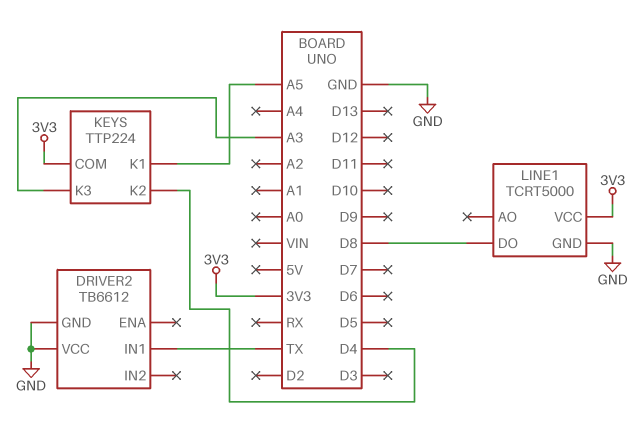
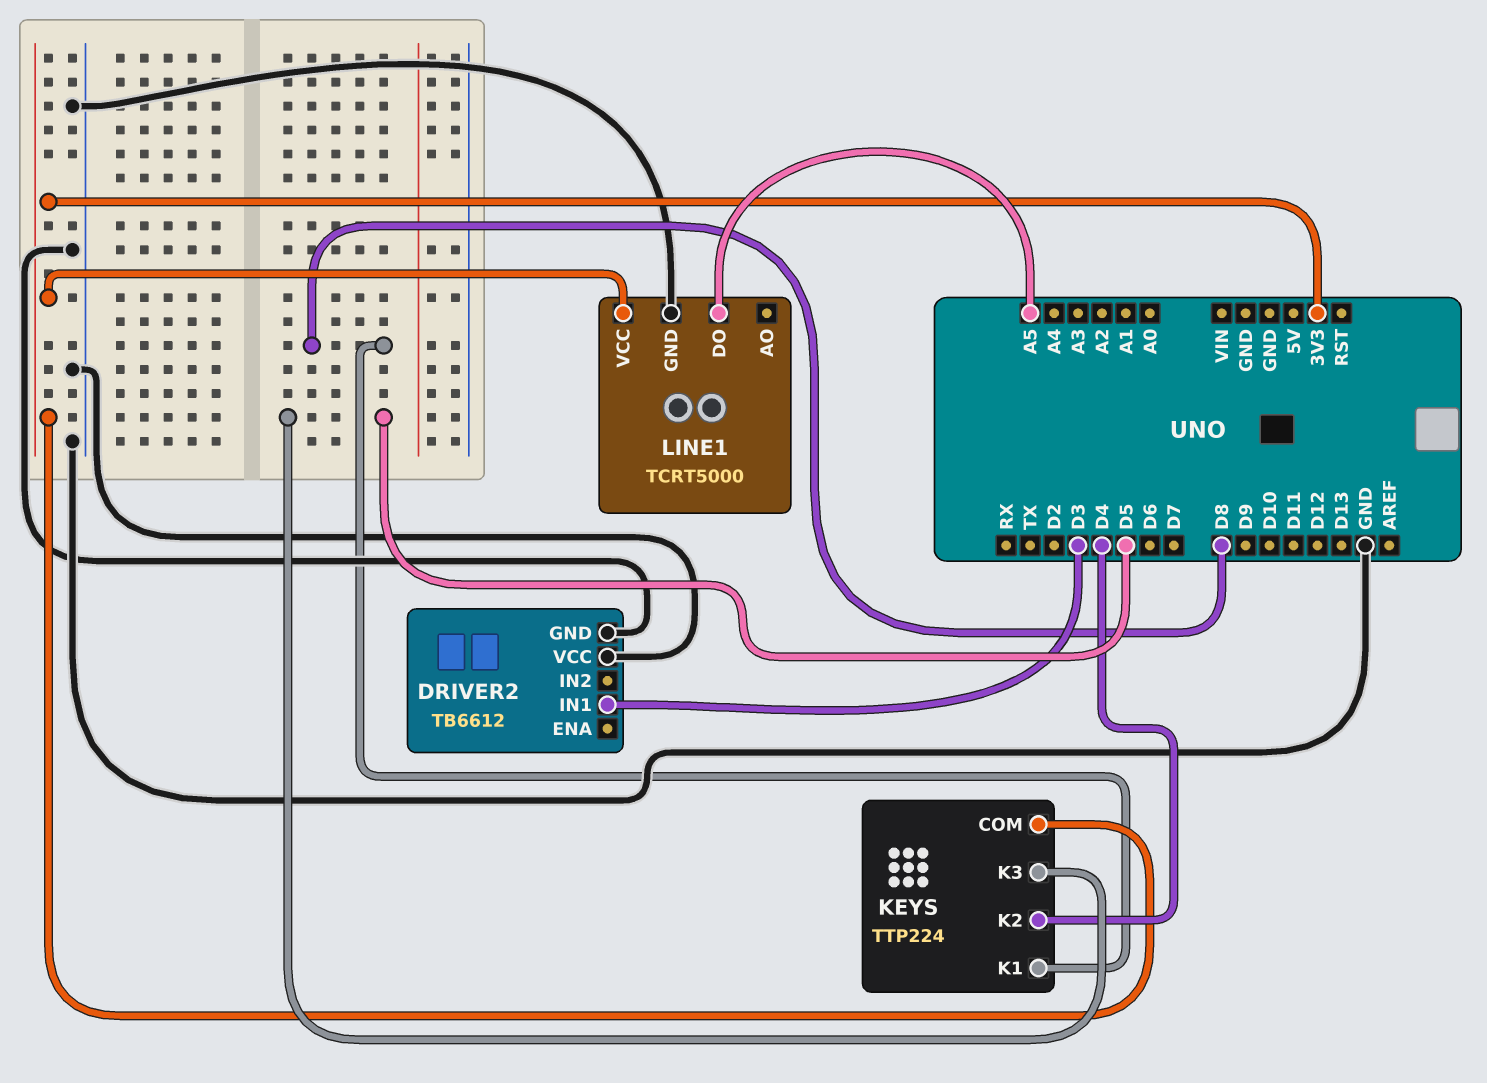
DRIVER2 pin IN1: TX -> D3
KEYS pin K1: A5 -> D8
KEYS pin K3: A3 -> D5
LINE1 pin DO: D8 -> A5

